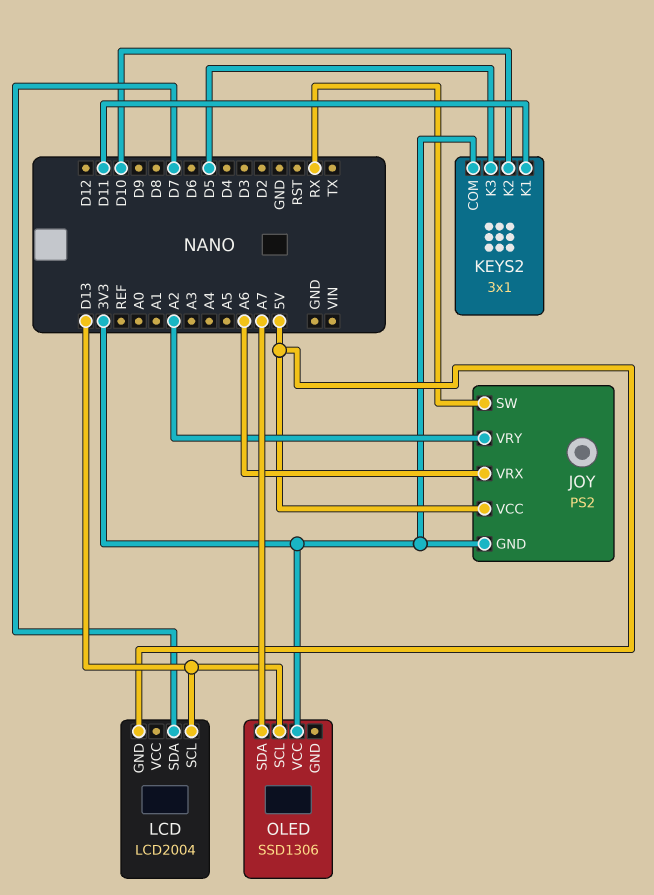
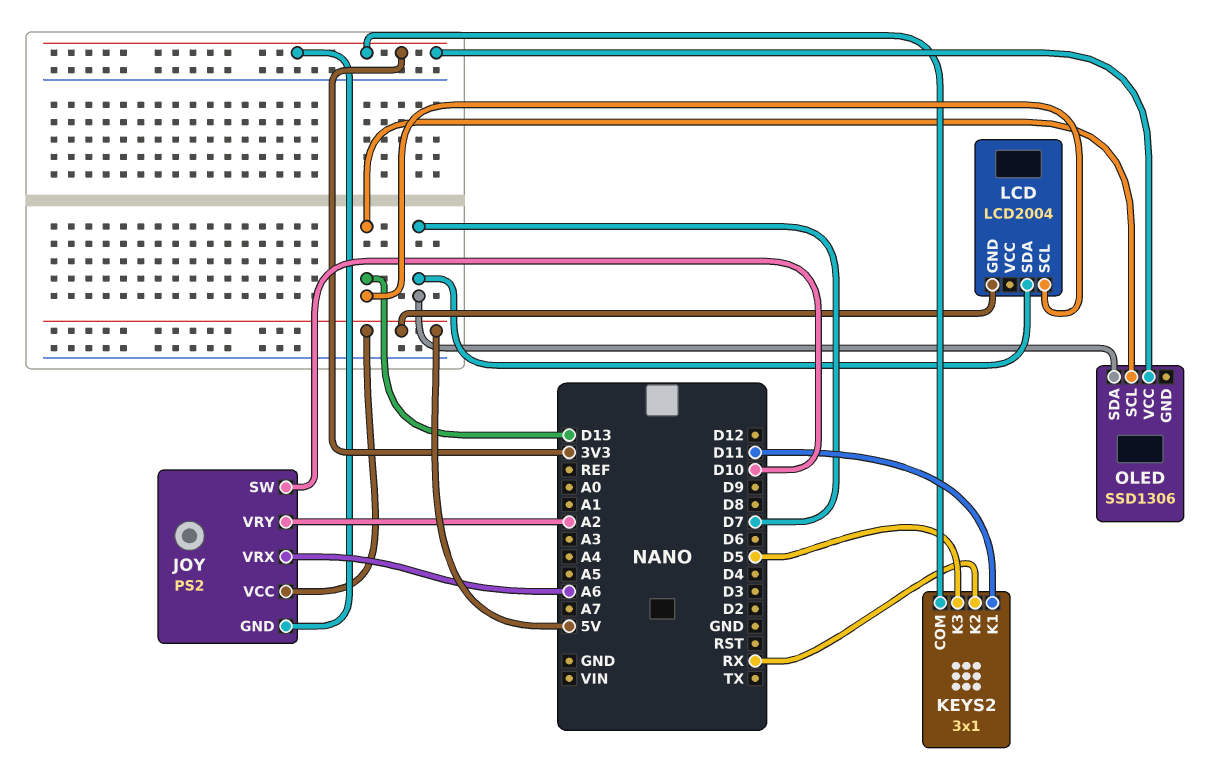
JOY pin SW: RX -> D10
KEYS2 pin K2: D10 -> RX
OLED pin SDA: A7 -> D7

